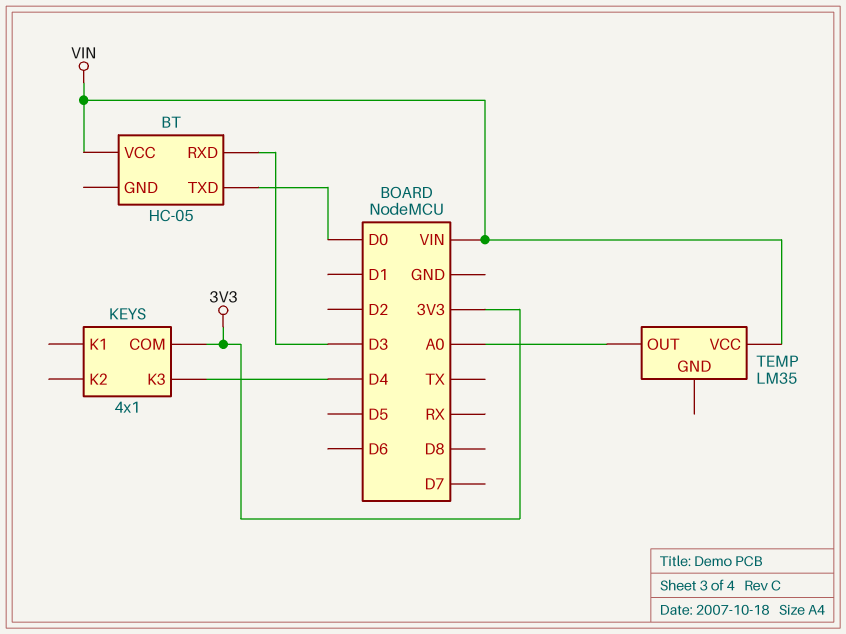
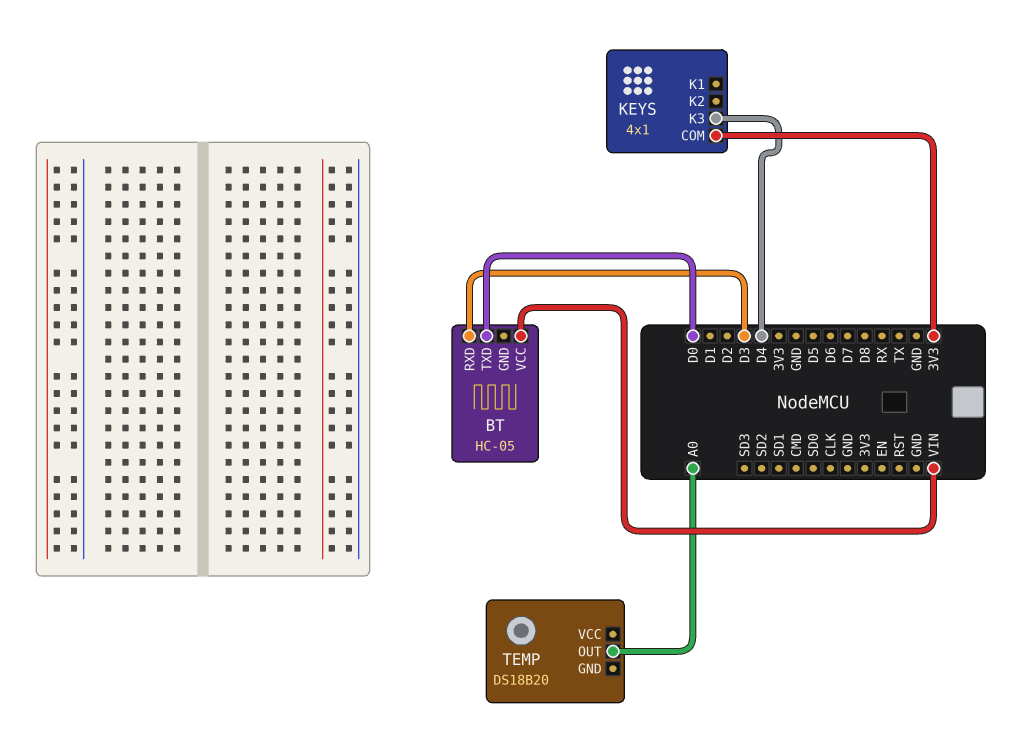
TEMP: LM35 -> DS18B20
TEMP pin VCC: VIN -> none

